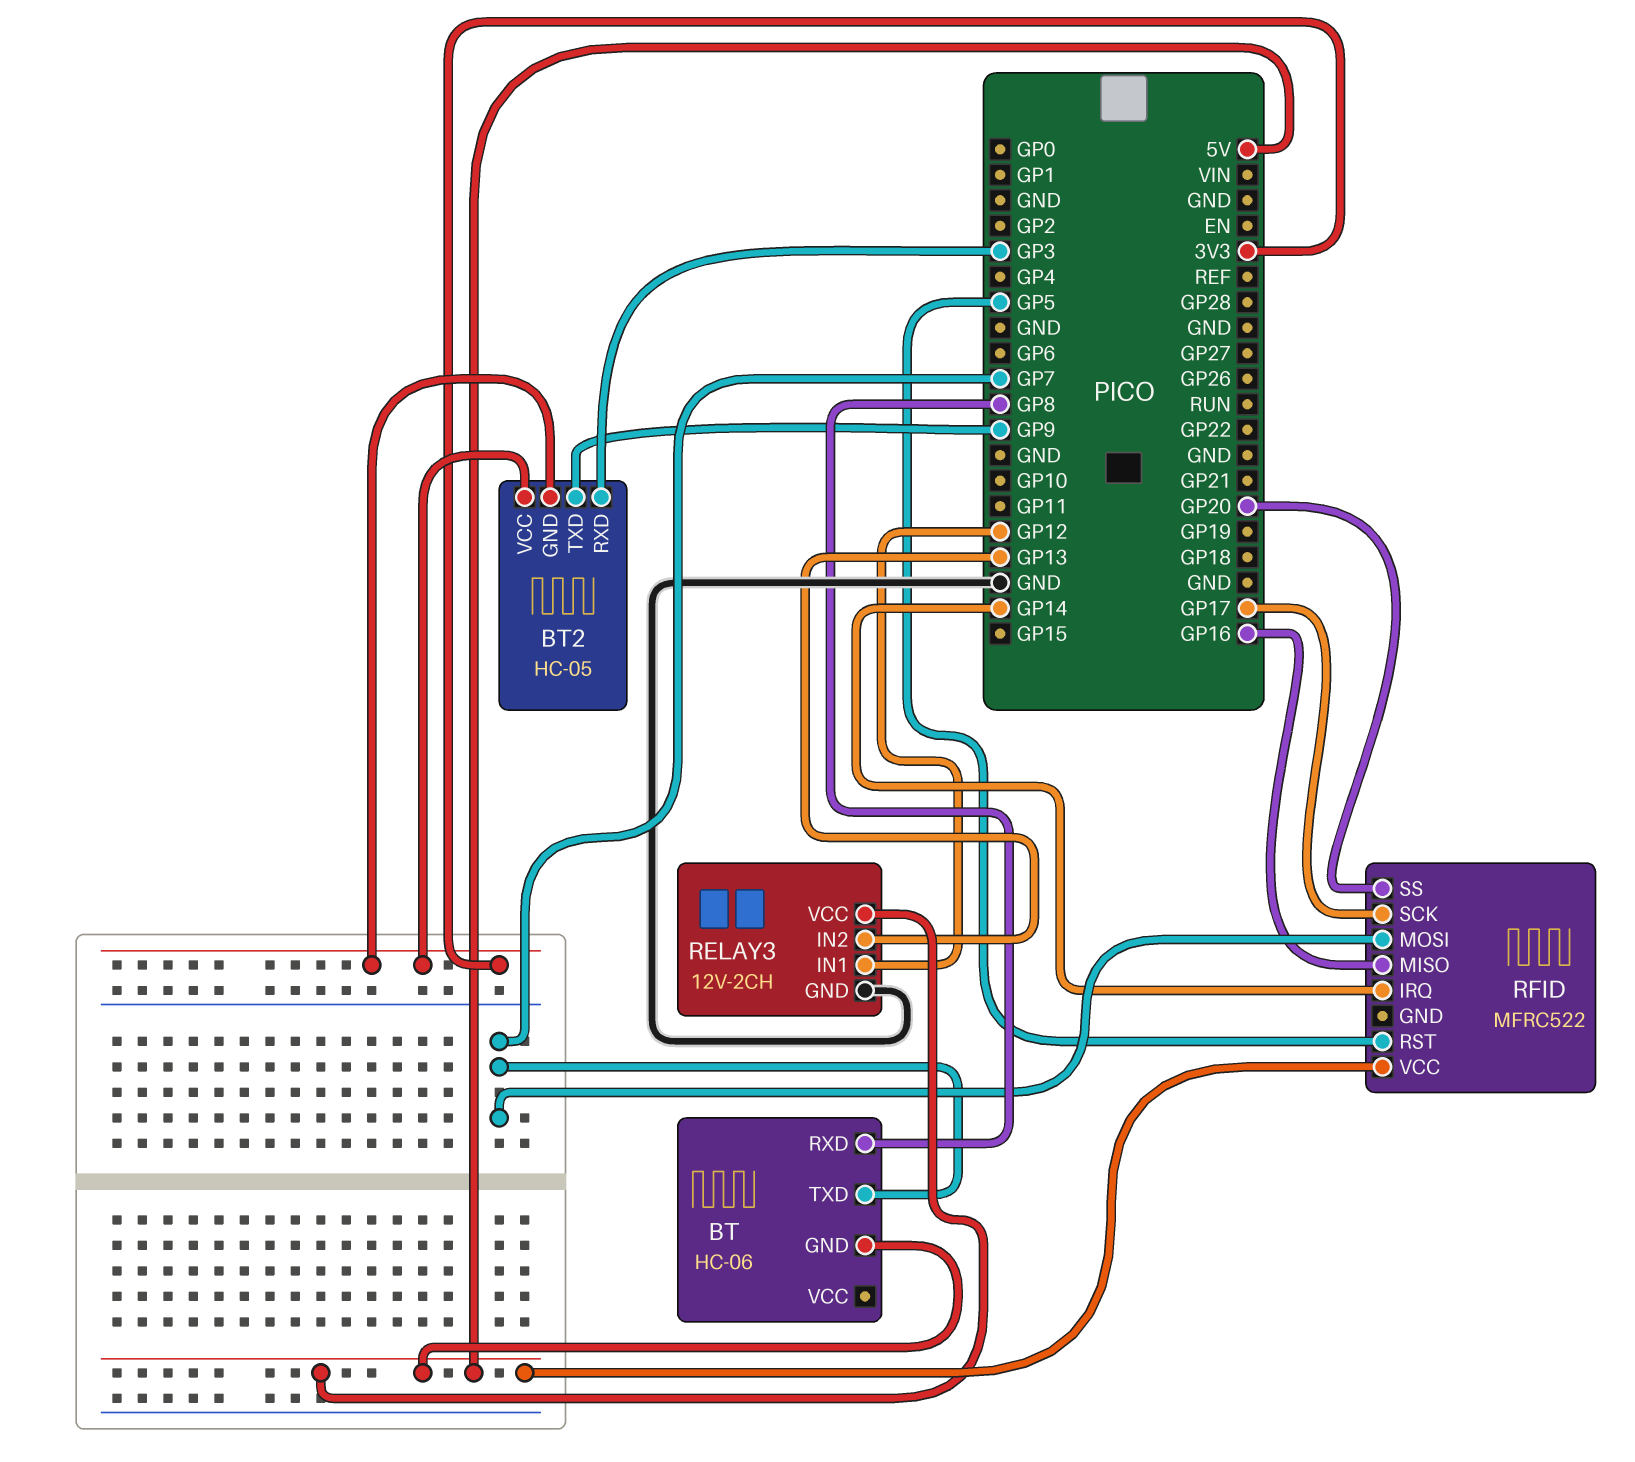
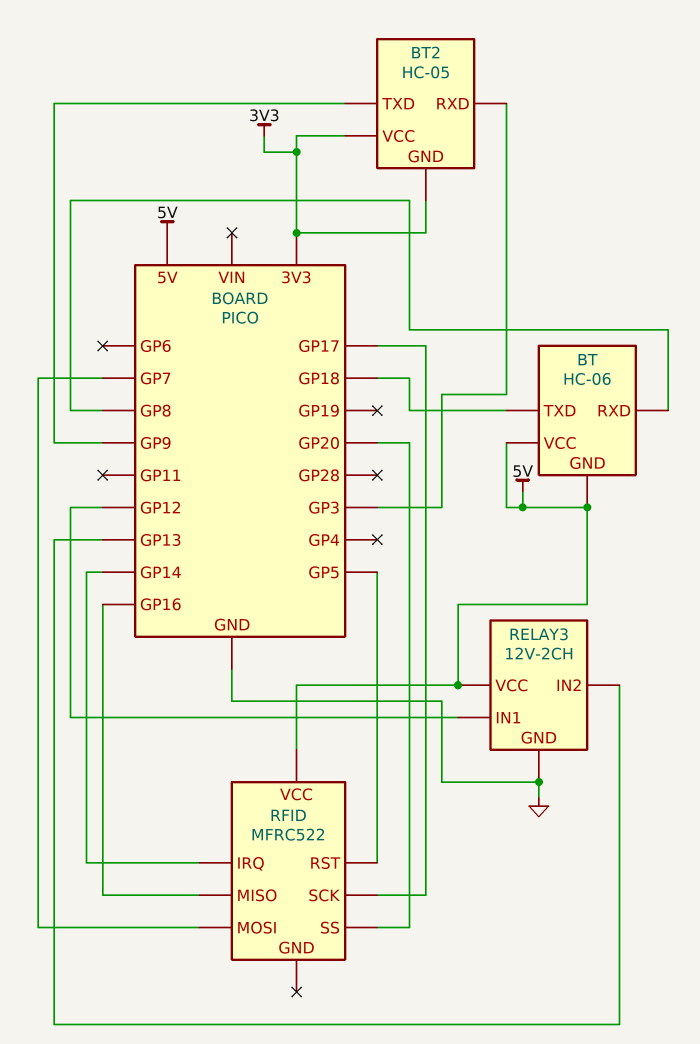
BT pin TXD: GP7 -> GP18
BT pin VCC: none -> 5V

